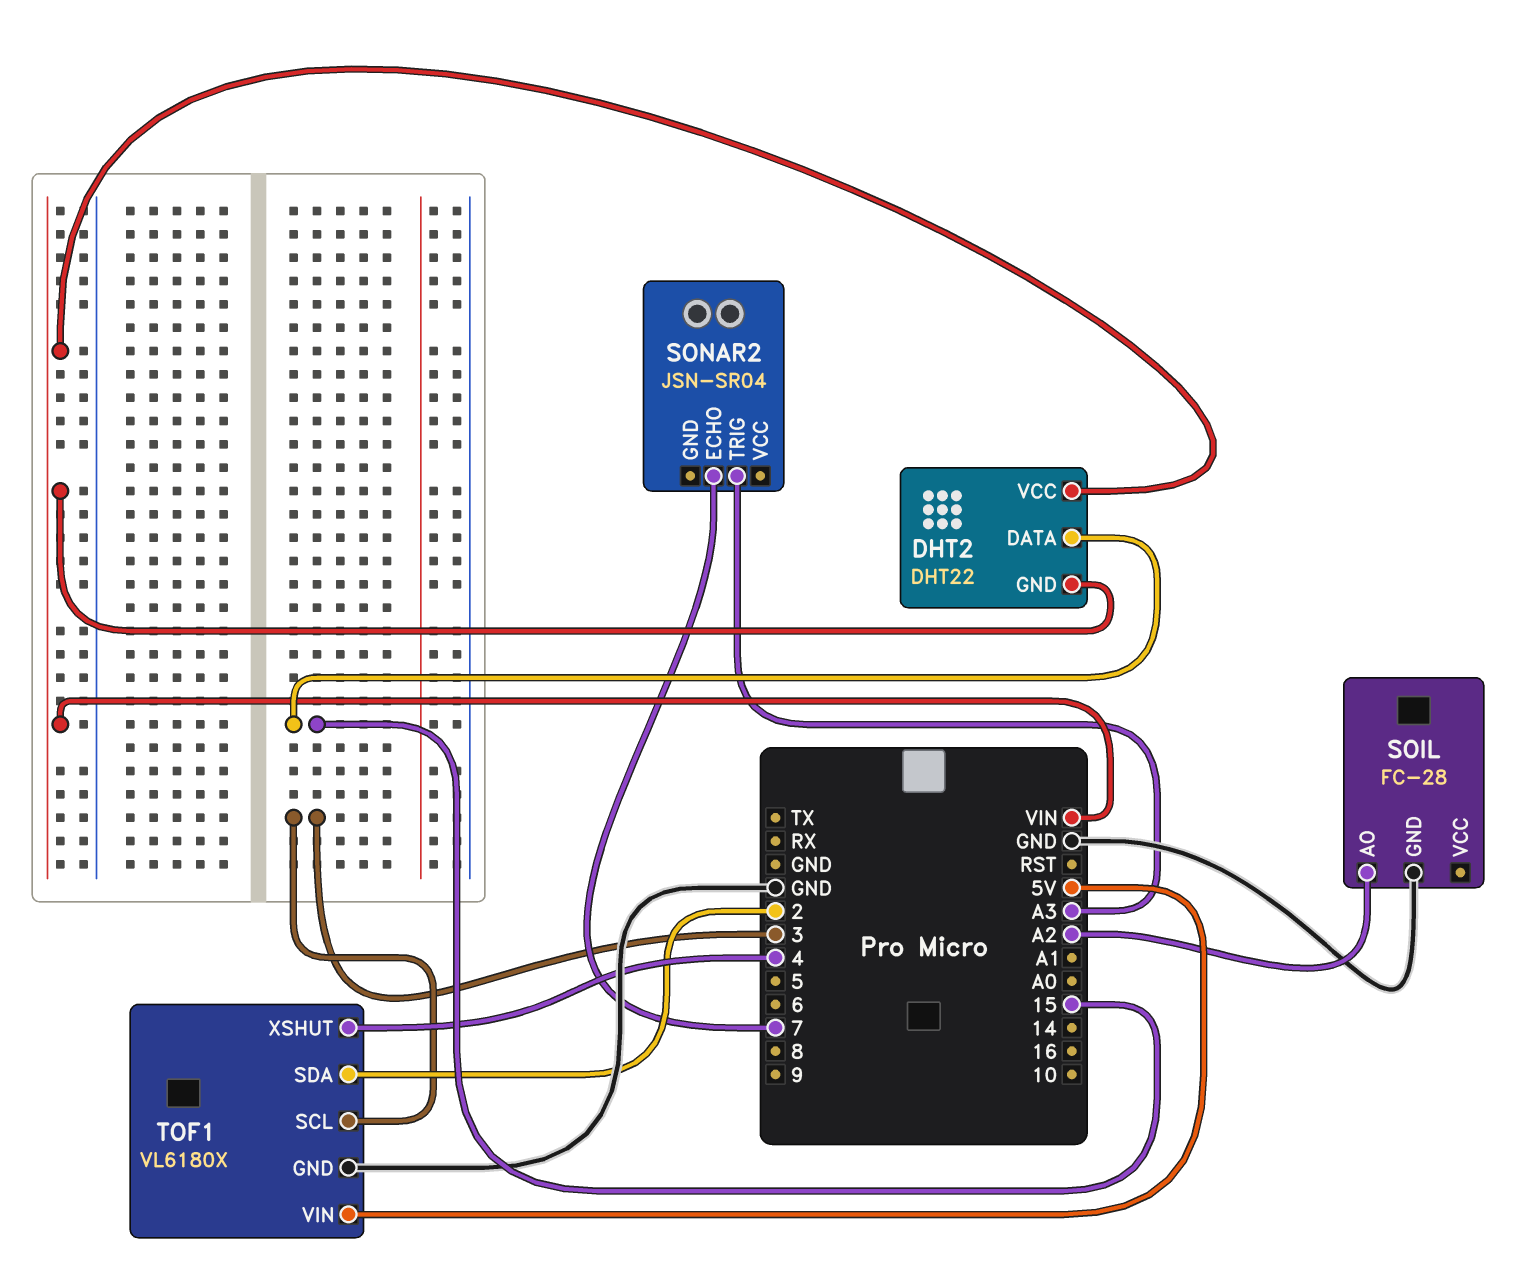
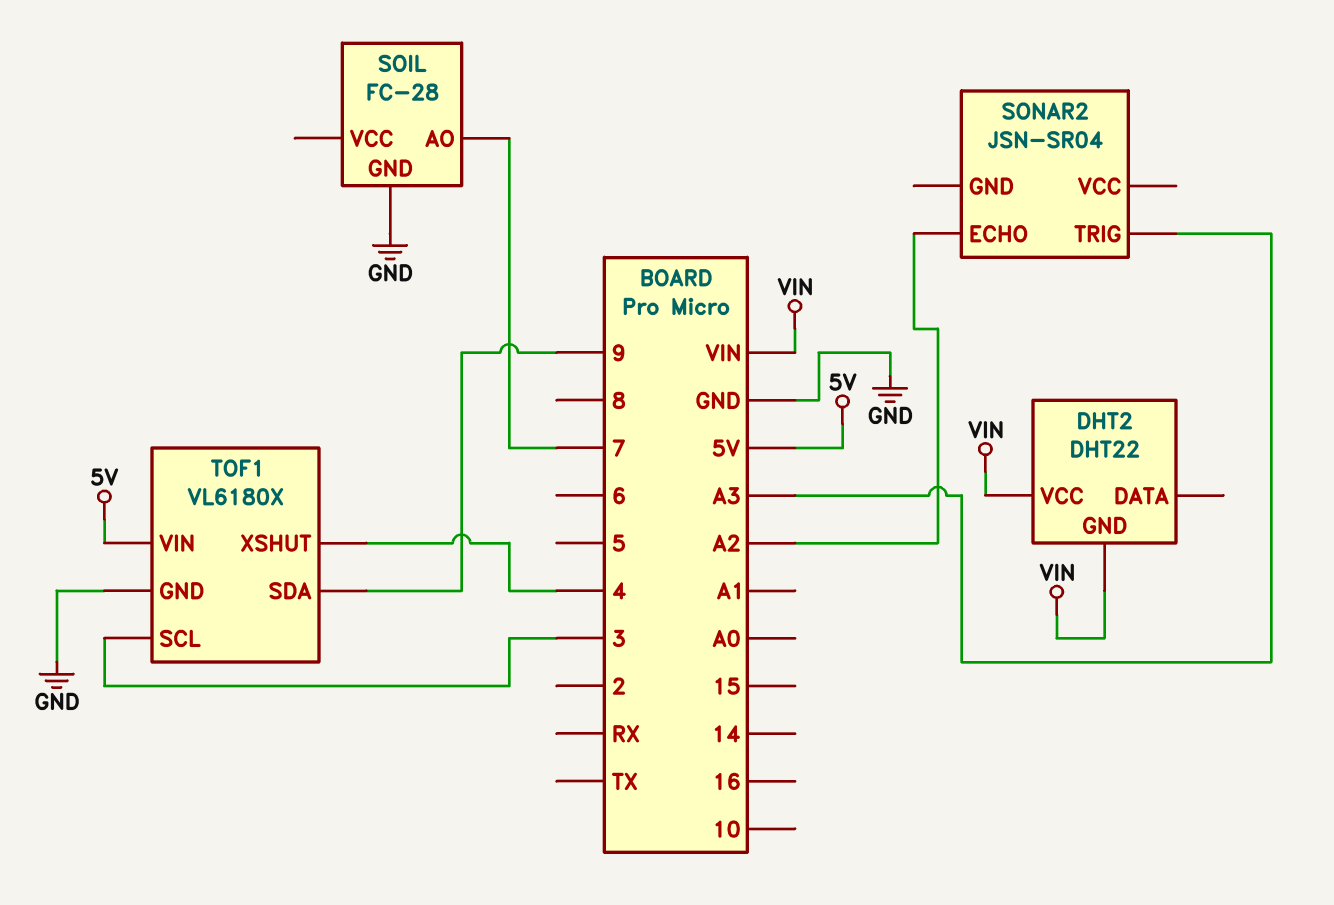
DHT2 pin DATA: 15 -> none
SOIL pin AO: A2 -> 7
SONAR2 pin ECHO: 7 -> A2
TOF1 pin SDA: 2 -> 9

